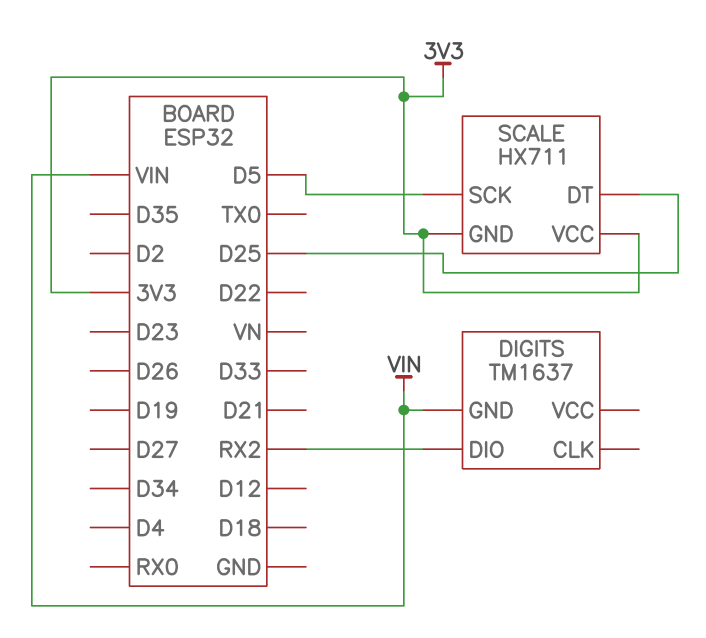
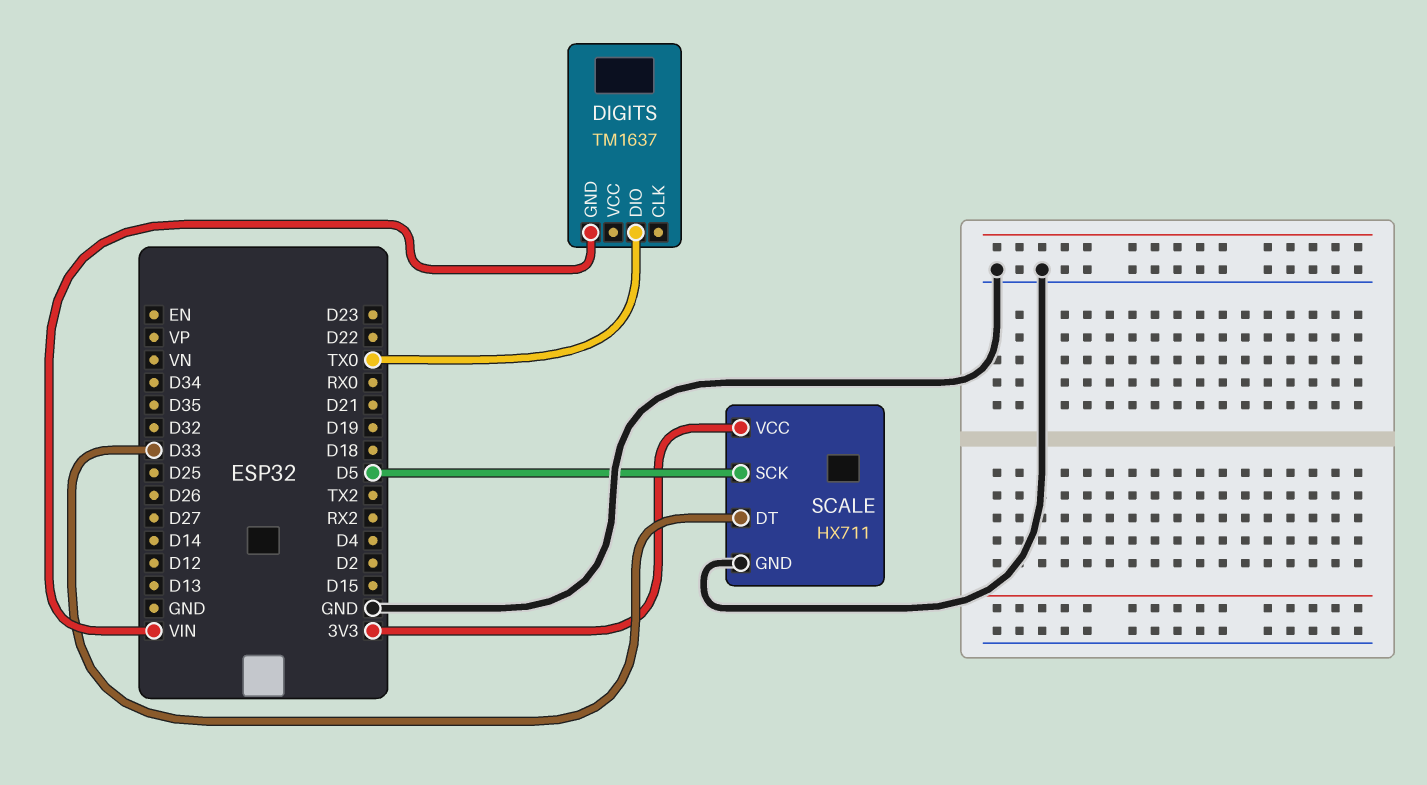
DIGITS pin DIO: RX2 -> TX0
SCALE pin DT: D25 -> D33
SCALE pin GND: 3V3 -> GND

